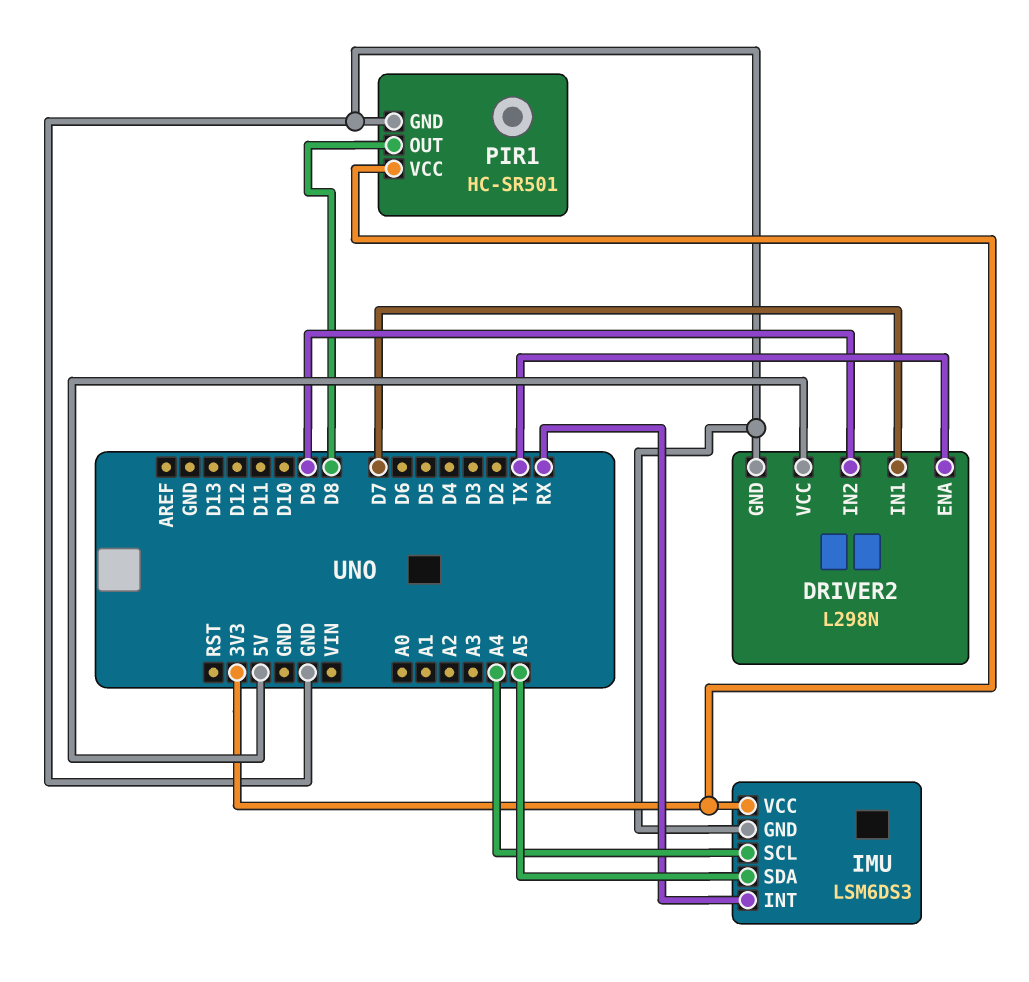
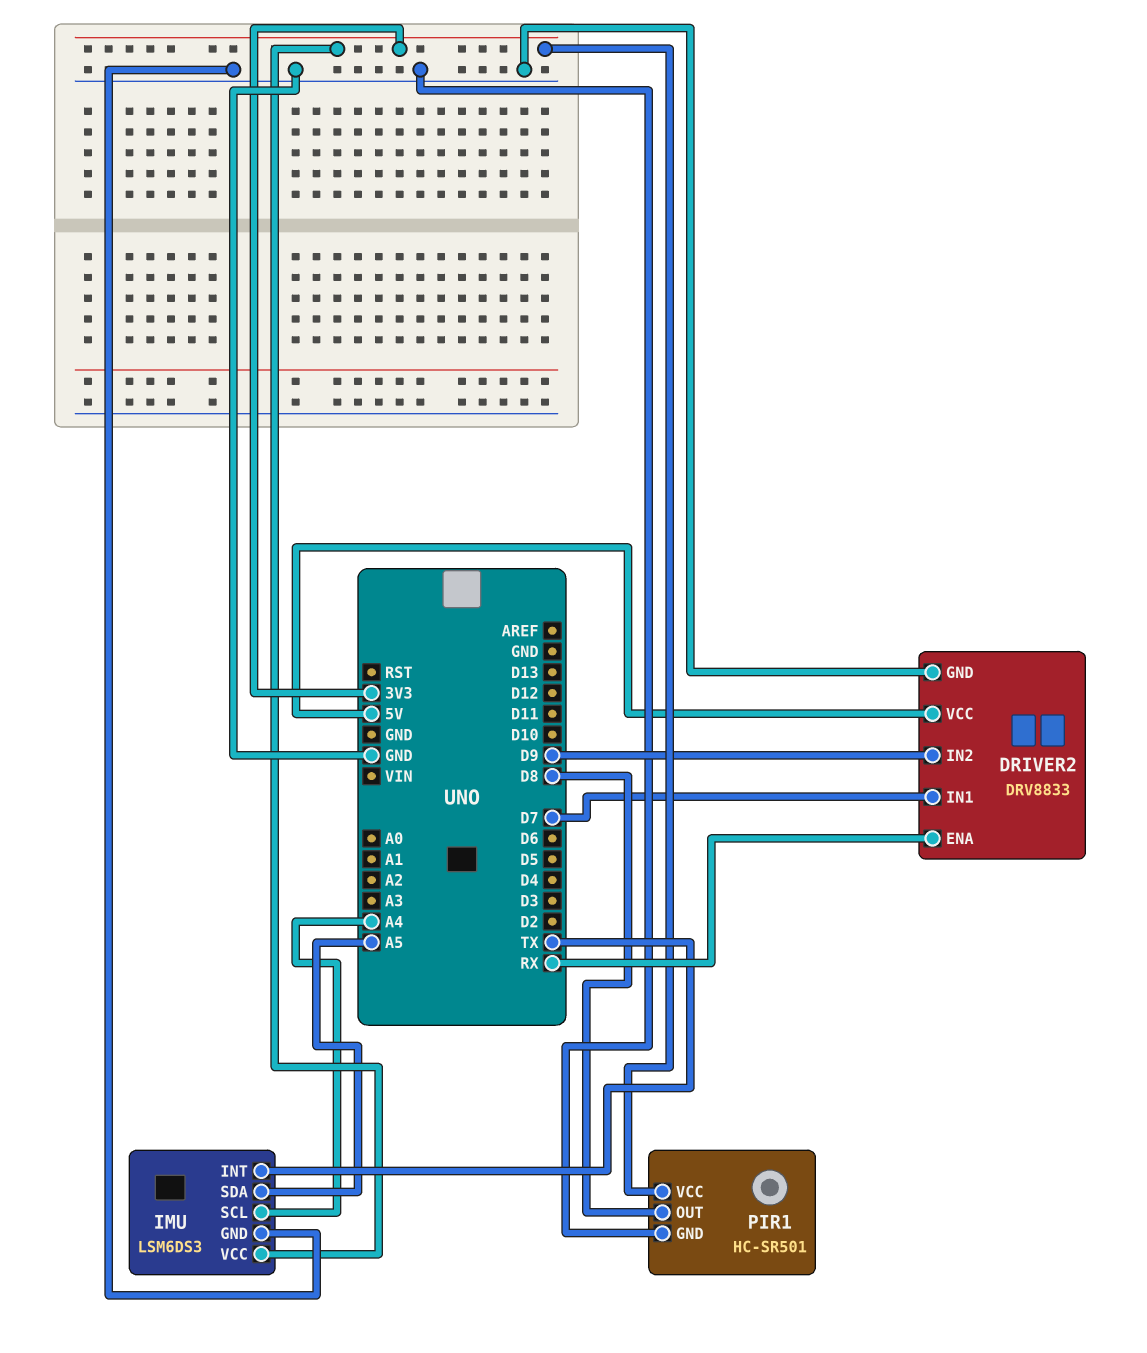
DRIVER2: L298N -> DRV8833
DRIVER2 pin ENA: TX -> RX
IMU pin INT: RX -> TX

